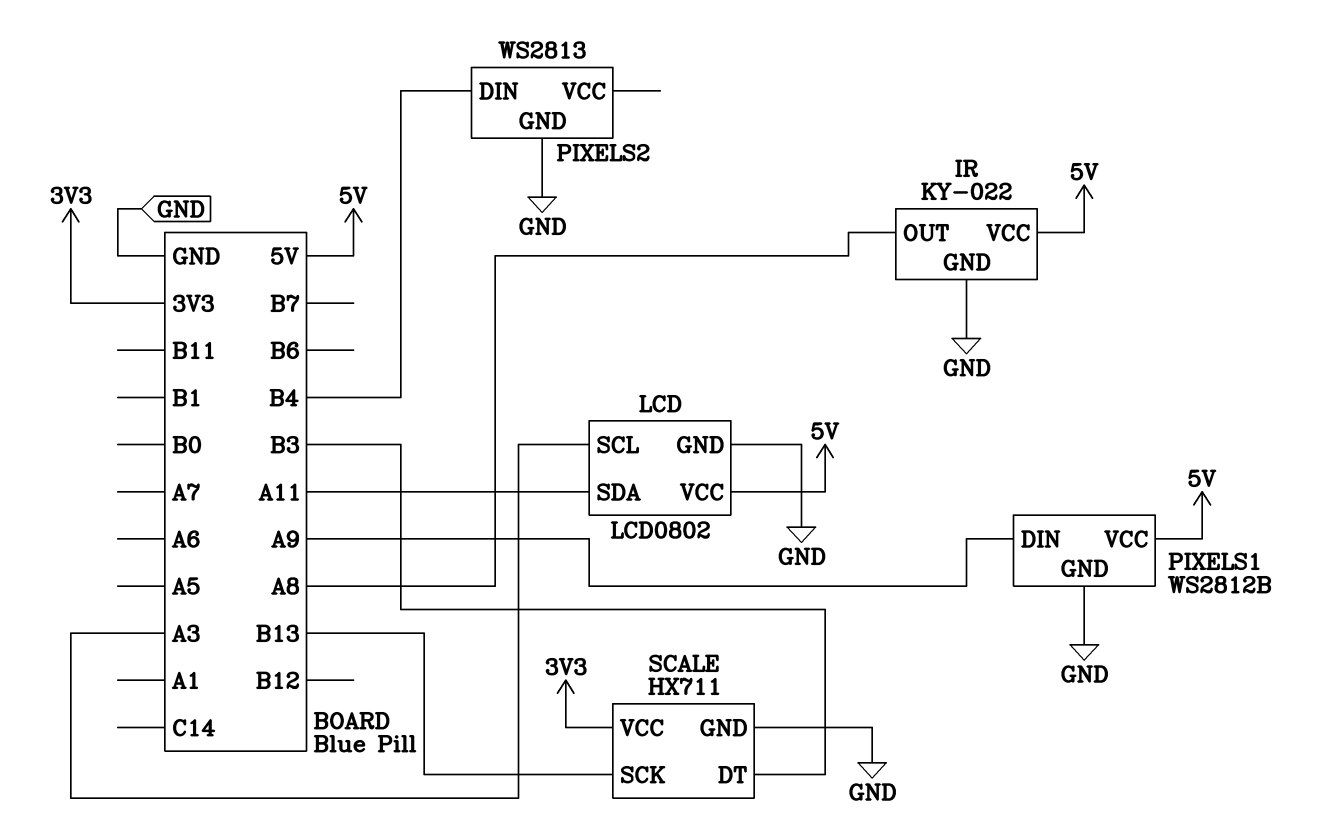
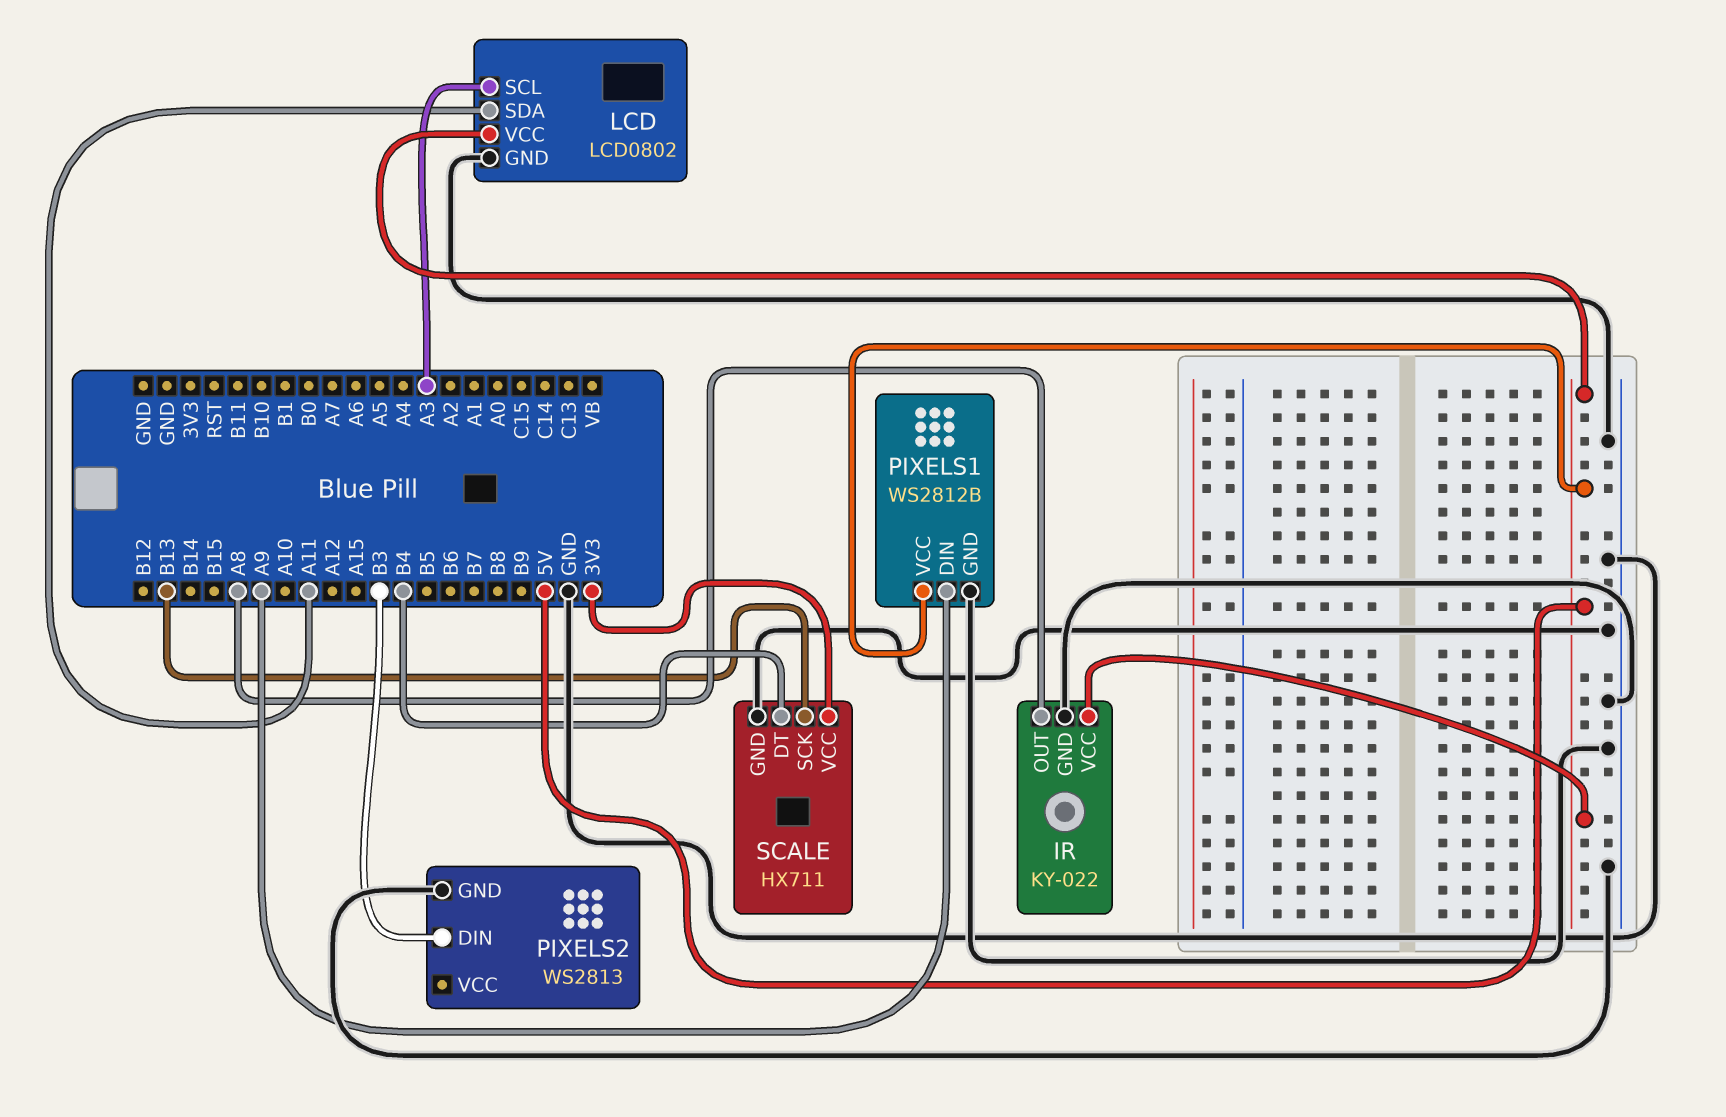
PIXELS2 pin DIN: B4 -> B3
SCALE pin DT: B3 -> B4

